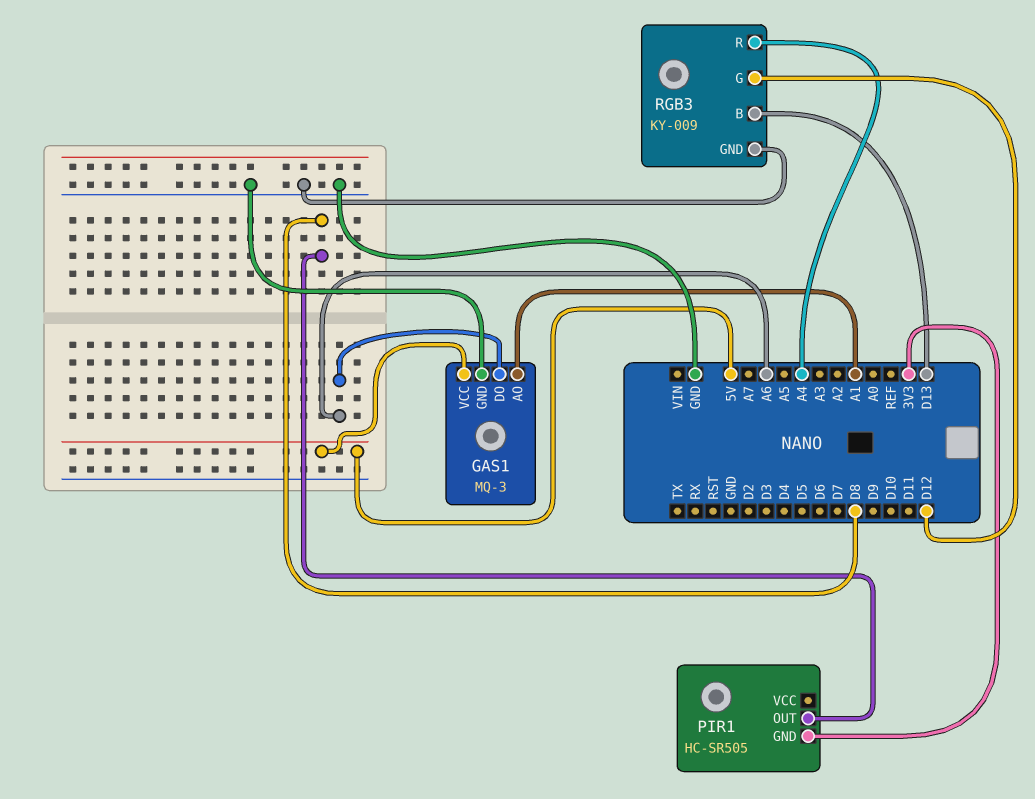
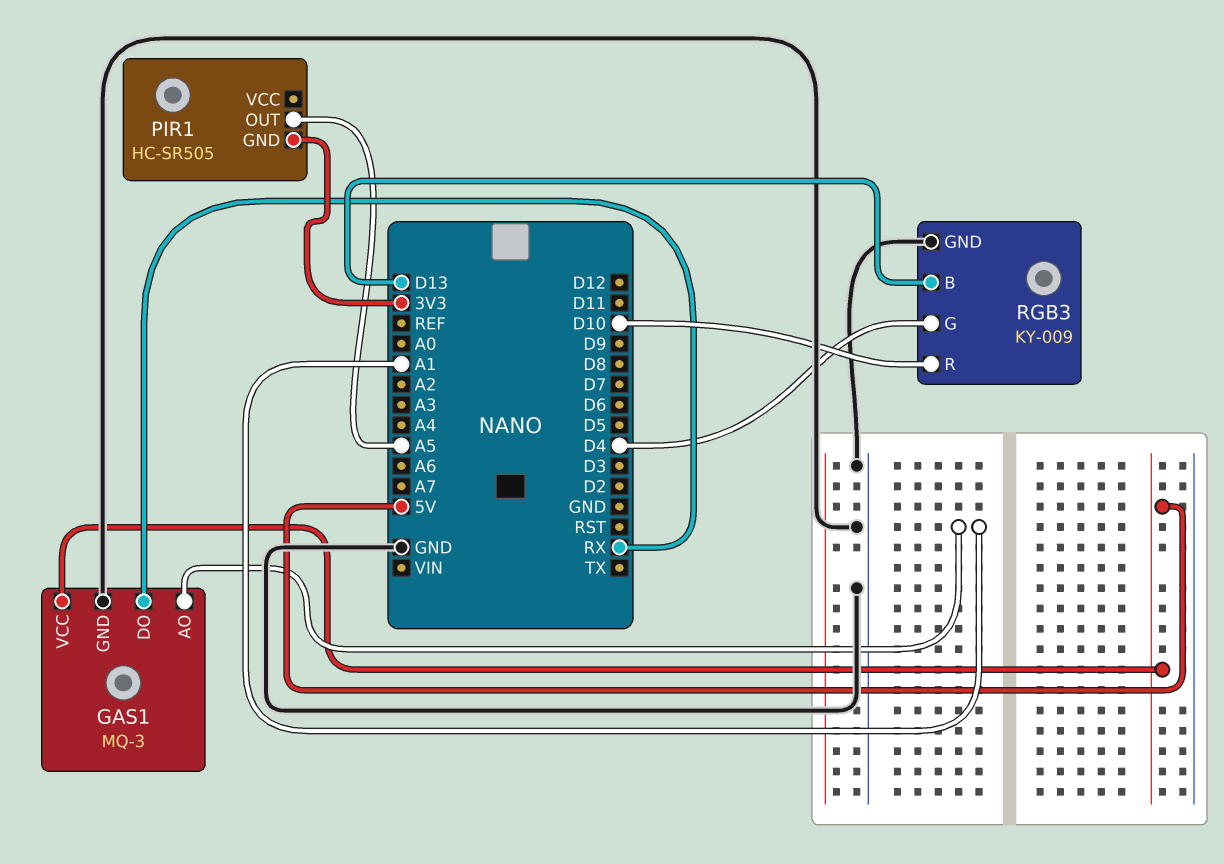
GAS1 pin DO: A6 -> RX
PIR1 pin OUT: D8 -> A5
RGB3 pin G: D12 -> D4
RGB3 pin R: A4 -> D10

